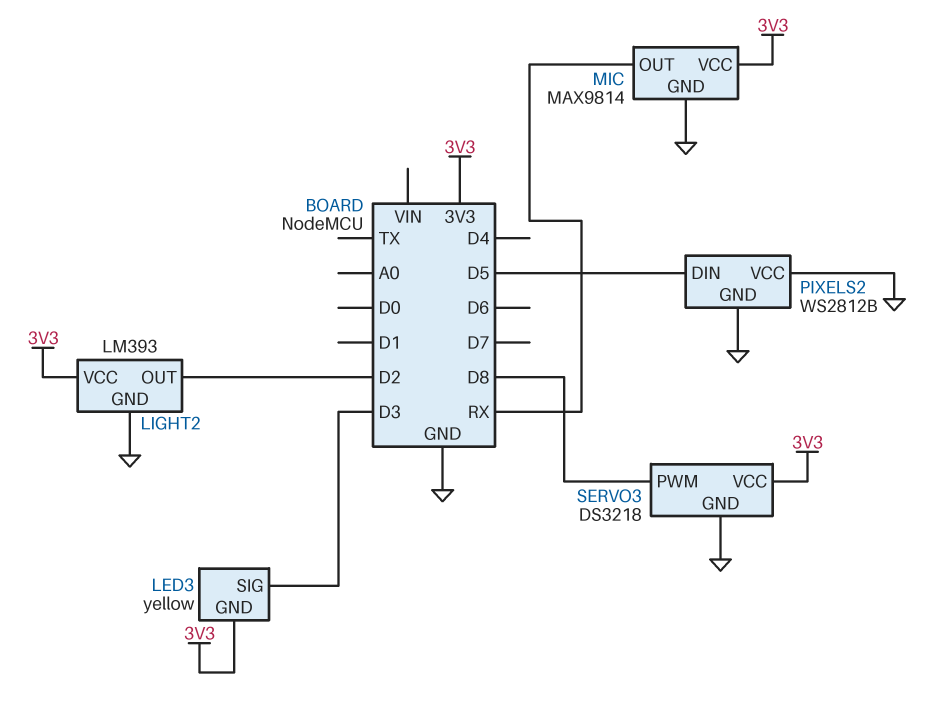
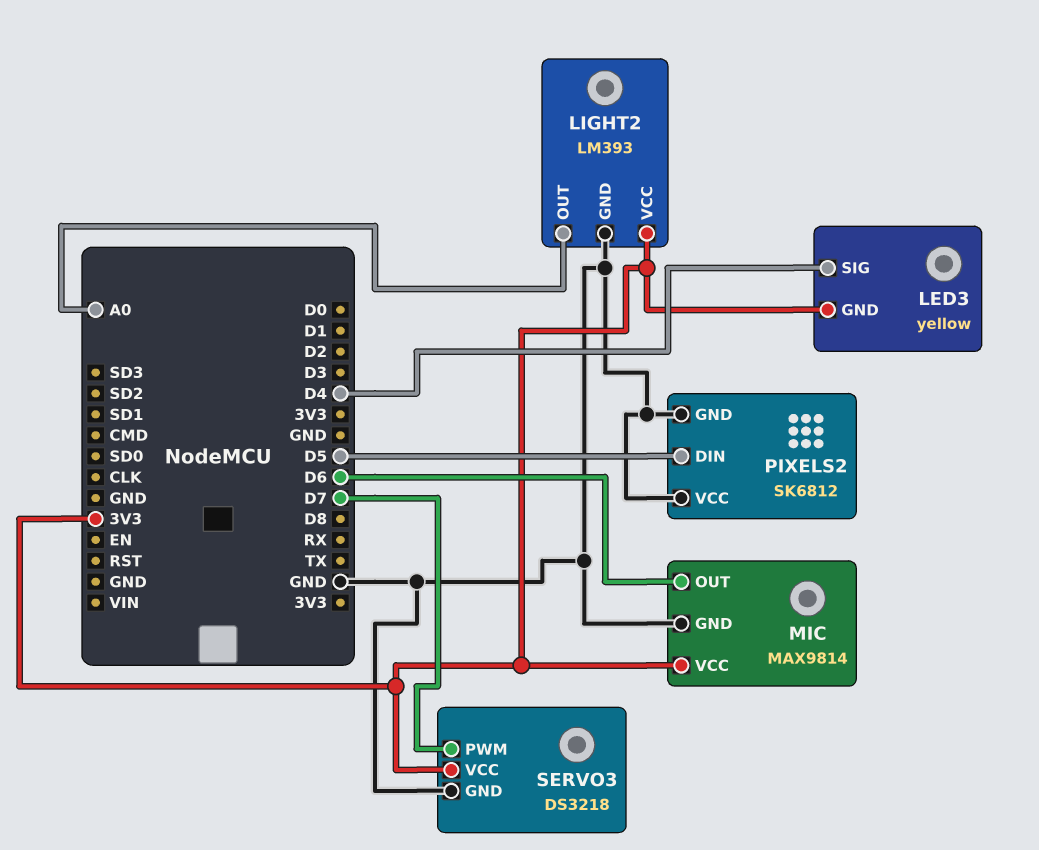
LED3 pin SIG: D3 -> D4
LIGHT2 pin OUT: D2 -> A0
MIC pin OUT: RX -> D6
PIXELS2: WS2812B -> SK6812
SERVO3 pin PWM: D8 -> D7

